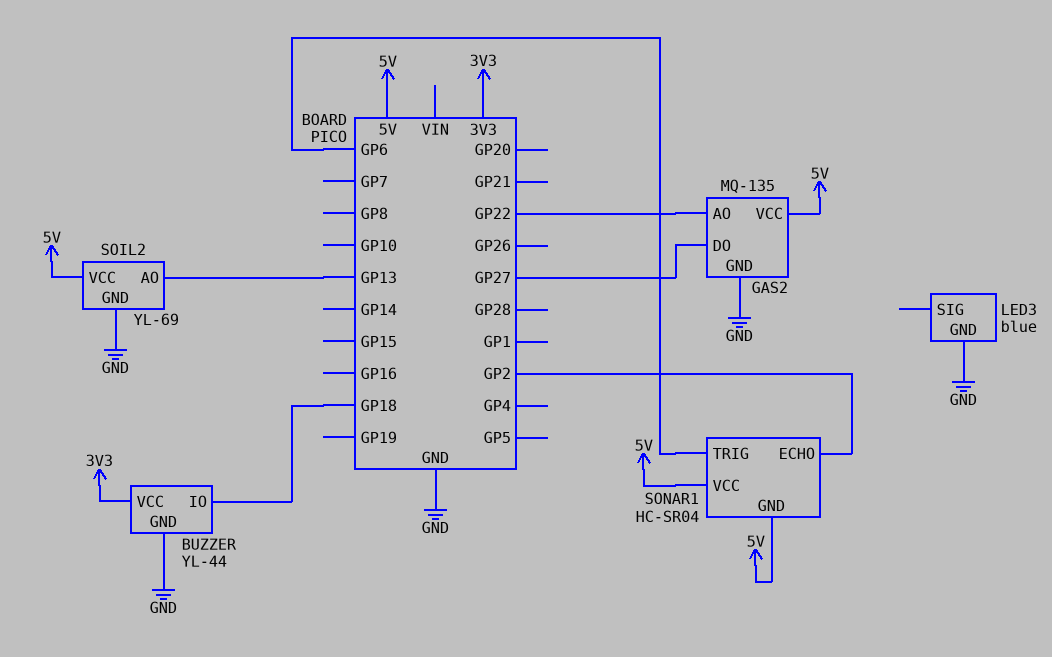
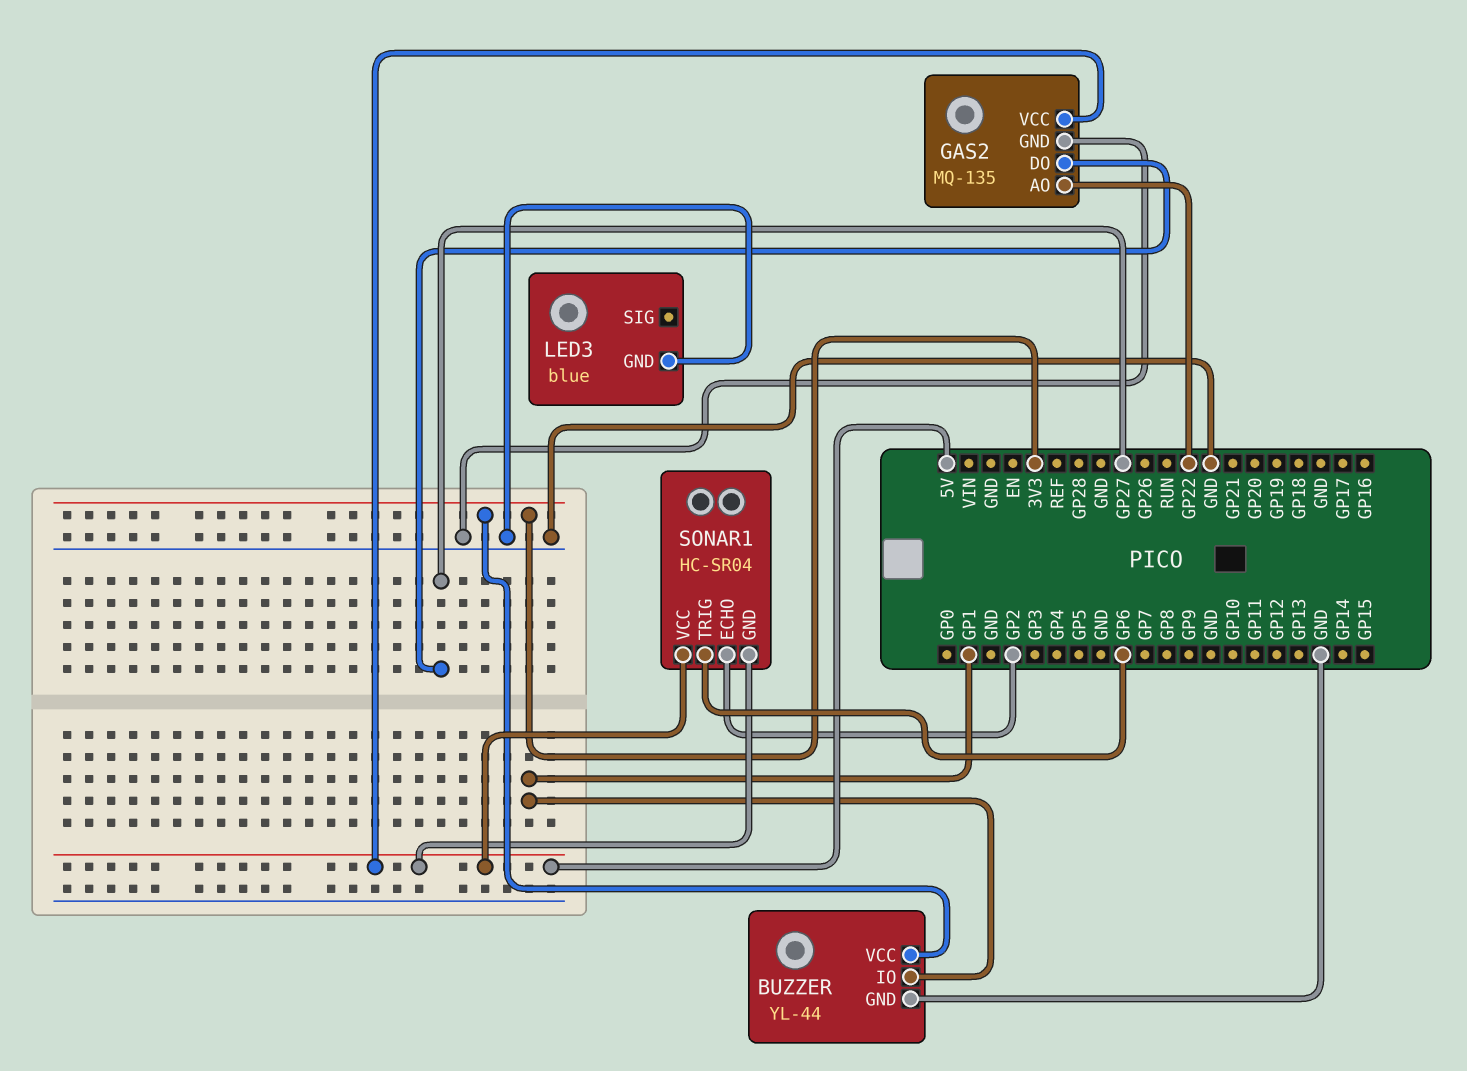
BUZZER pin IO: GP18 -> GP1
SOIL2: YL-69 -> none
SOIL2 pin AO: GP13 -> none
SOIL2 pin GND: GND -> none
SOIL2 pin VCC: 5V -> none

